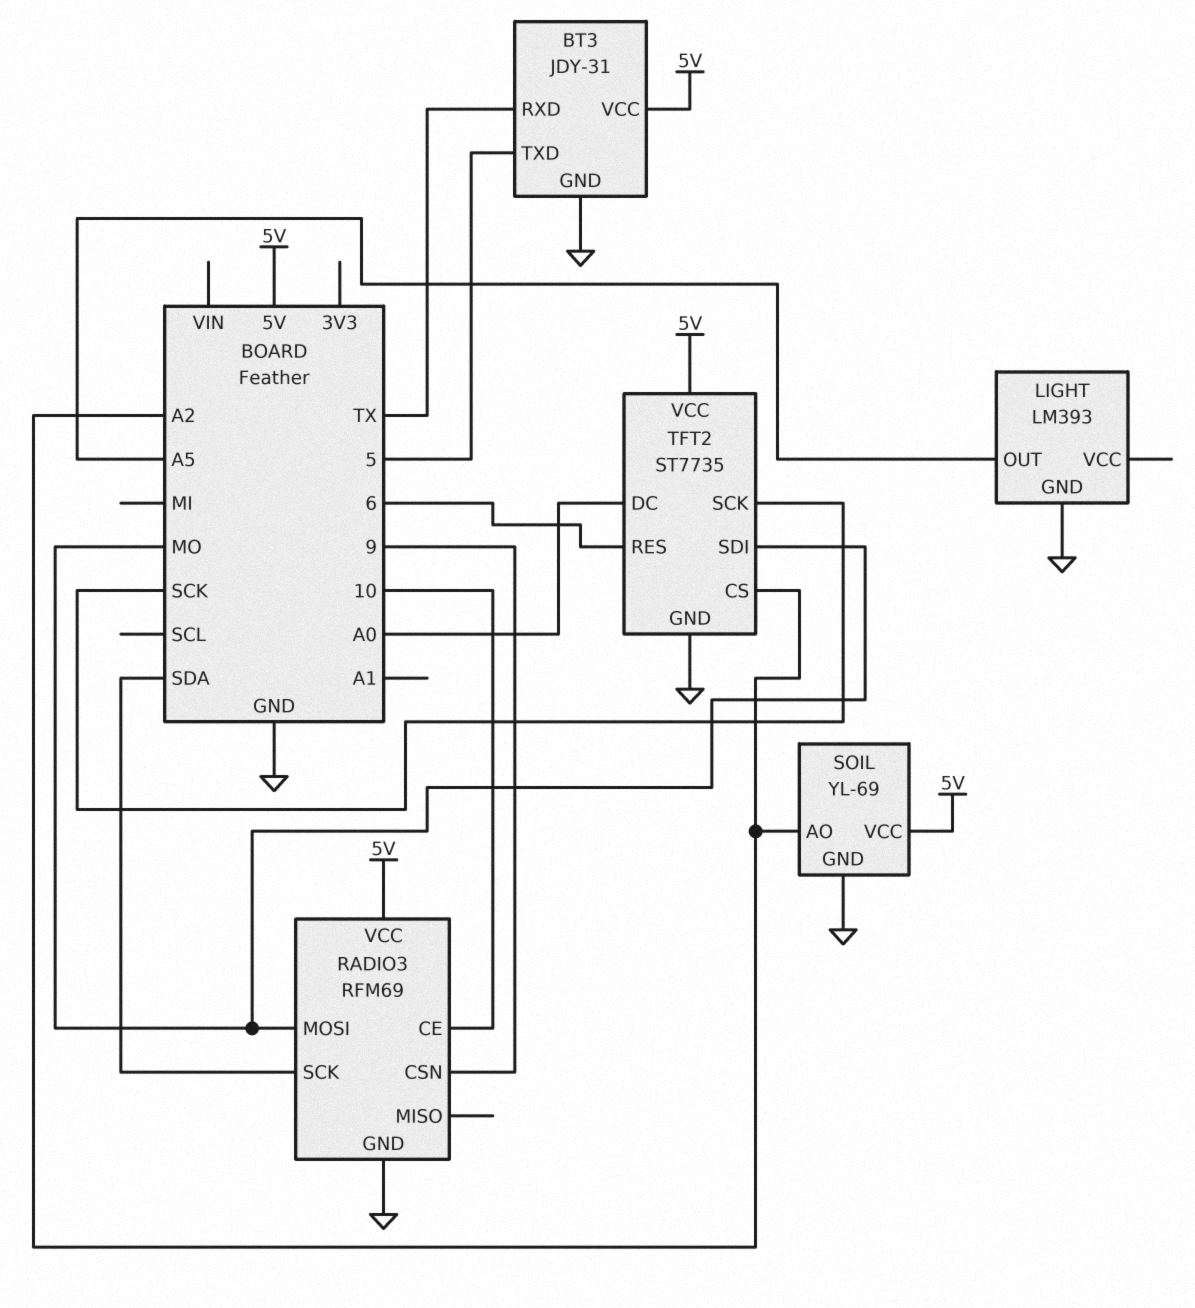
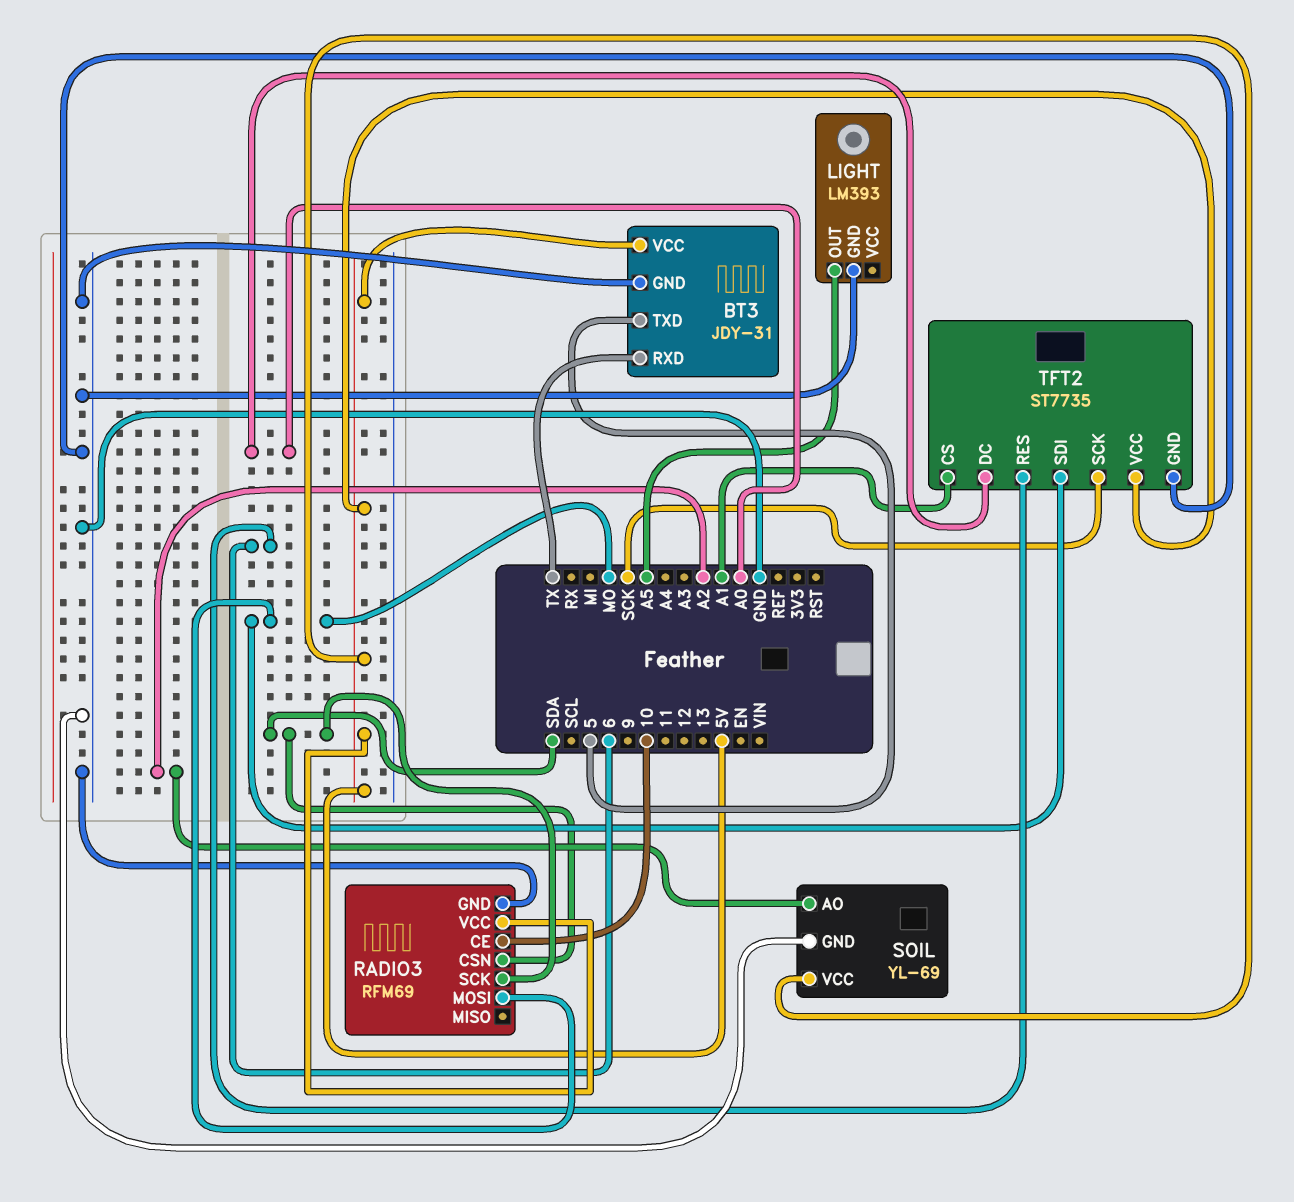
RADIO3 pin CSN: 9 -> SDA
TFT2 pin CS: A2 -> A1

